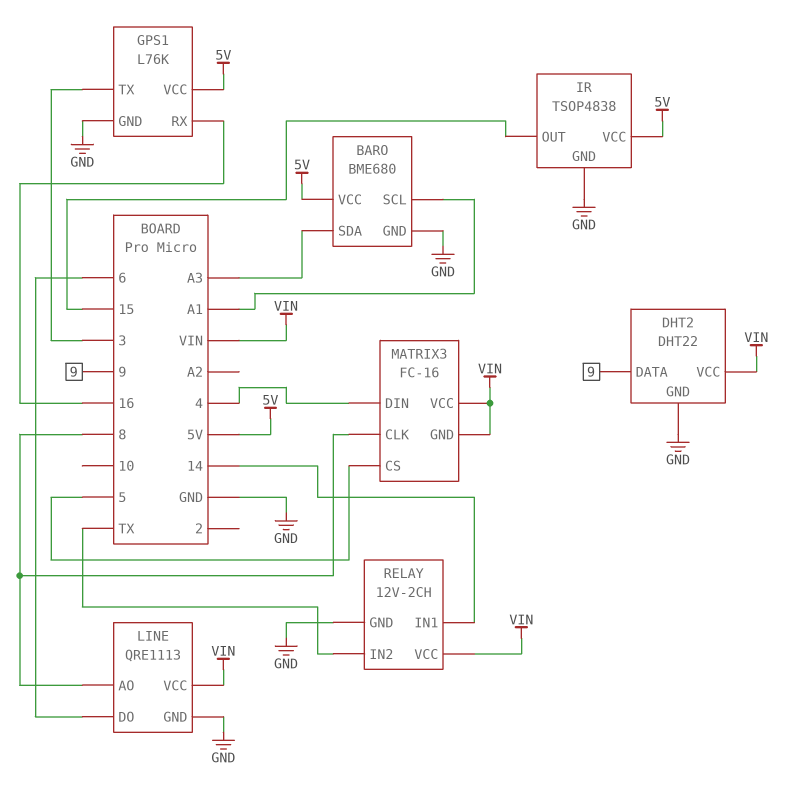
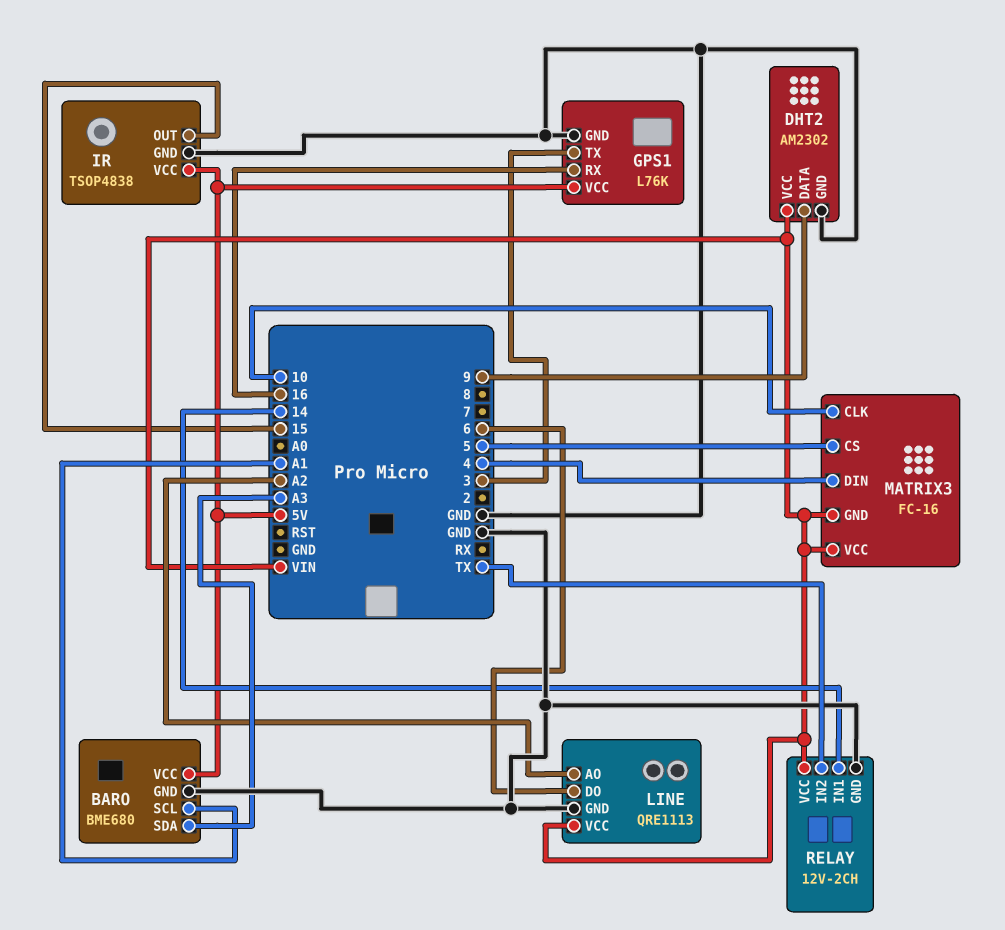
DHT2: DHT22 -> AM2302
LINE pin AO: 8 -> A2
MATRIX3 pin CLK: 8 -> 10

